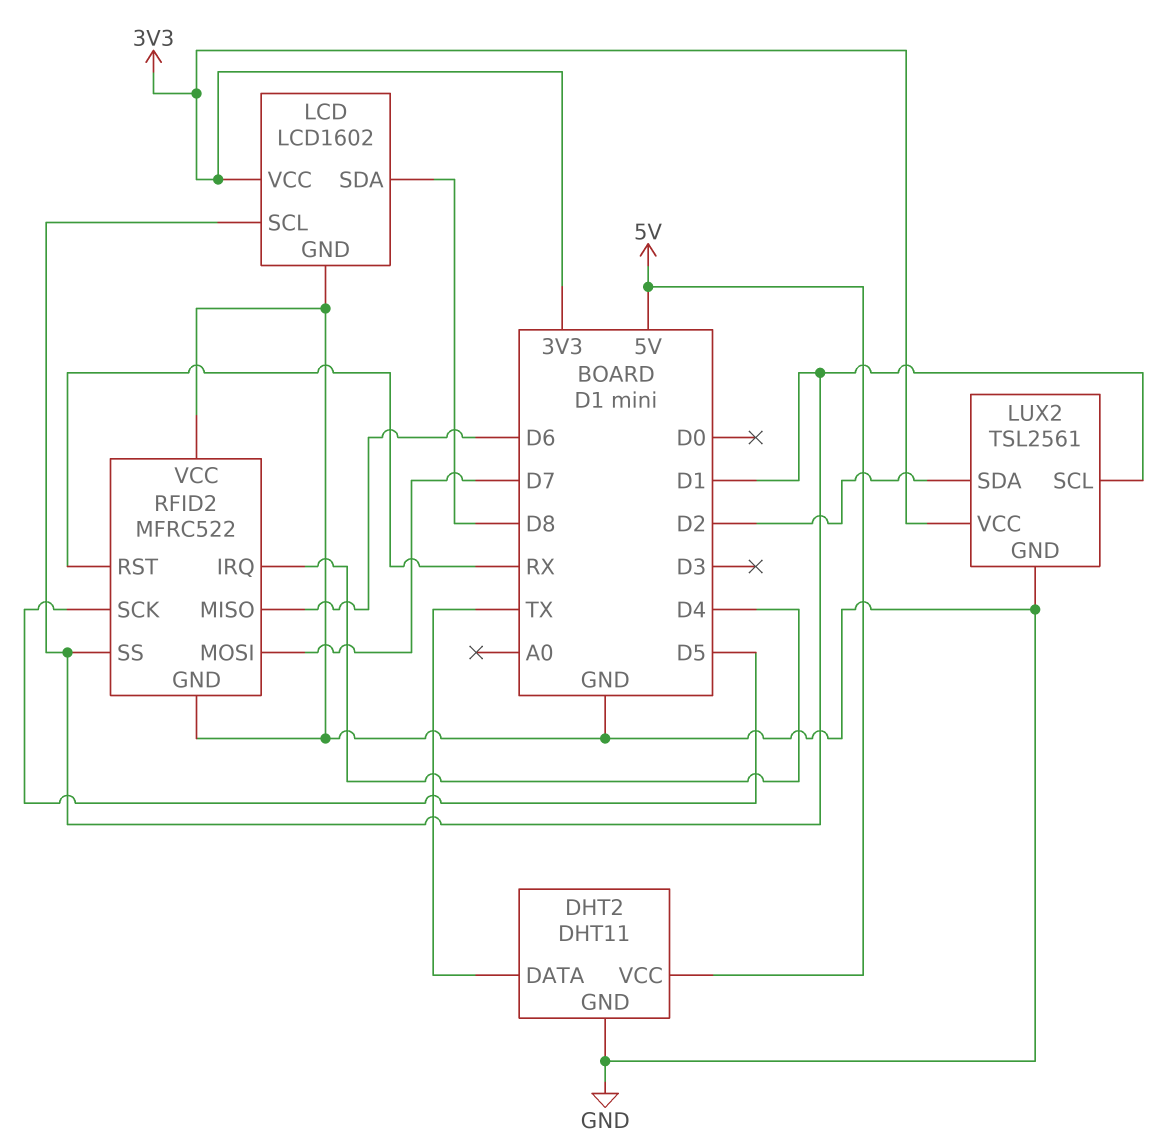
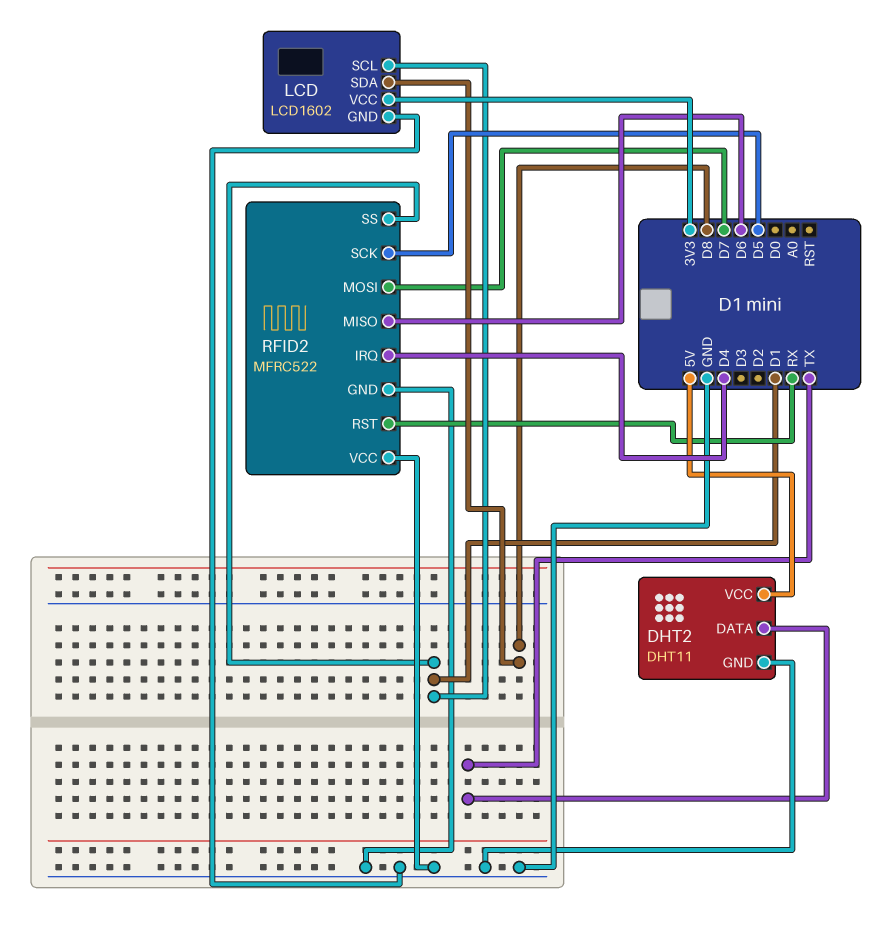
LUX2: TSL2561 -> none
LUX2 pin GND: GND -> none
LUX2 pin SCL: D1 -> none
LUX2 pin SDA: D2 -> none
LUX2 pin VCC: 3V3 -> none

